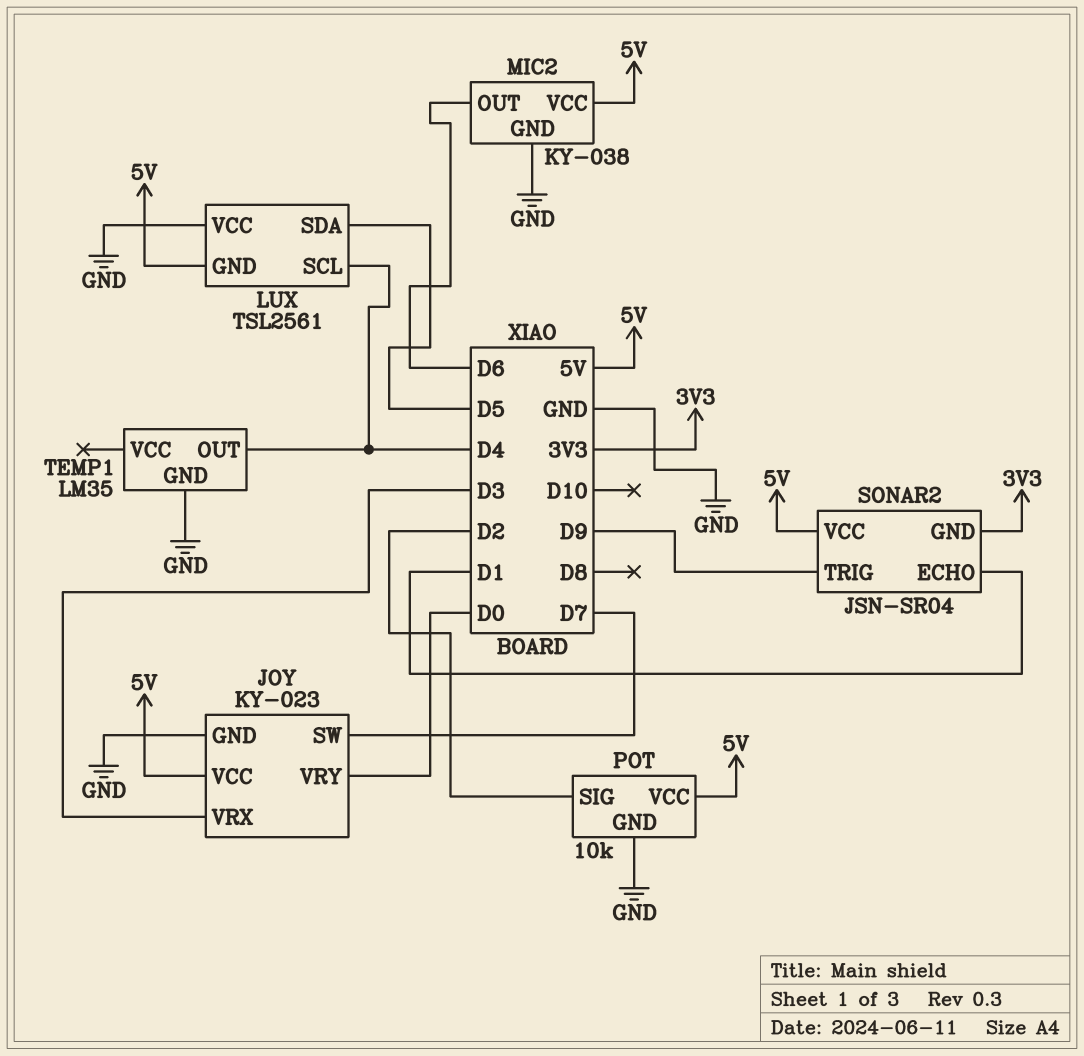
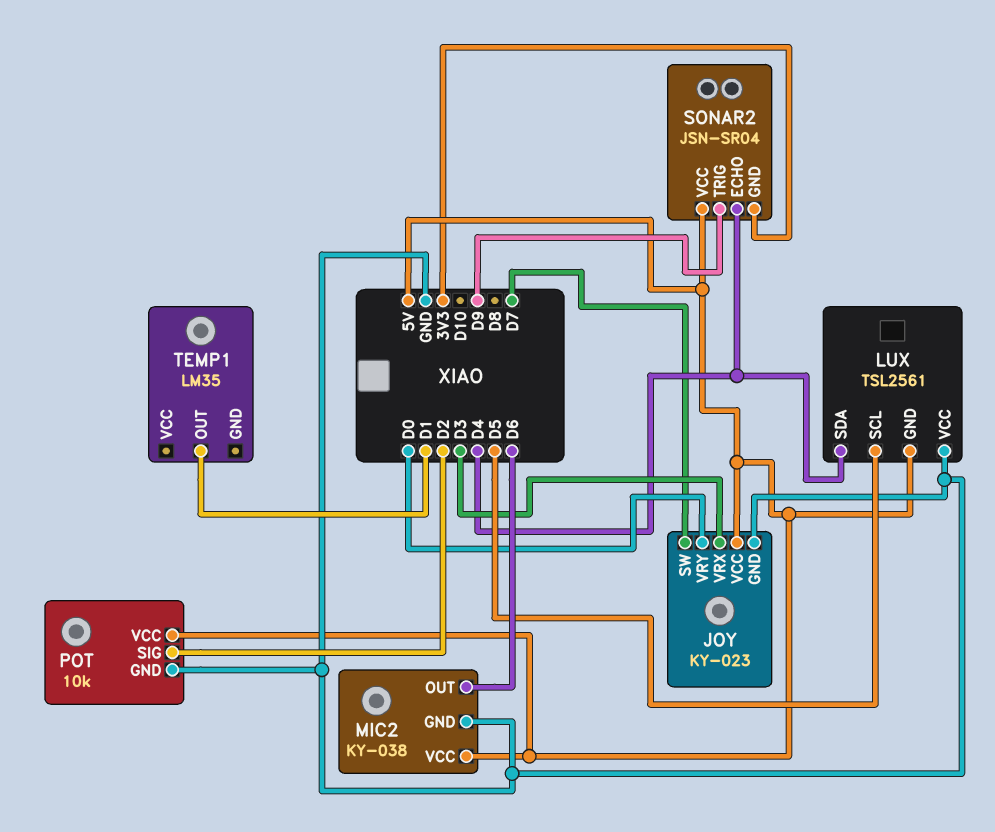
LUX pin SCL: D4 -> D5
LUX pin SDA: D5 -> D4
SONAR2 pin ECHO: D1 -> D4
TEMP1 pin GND: GND -> none
TEMP1 pin OUT: D4 -> D1

